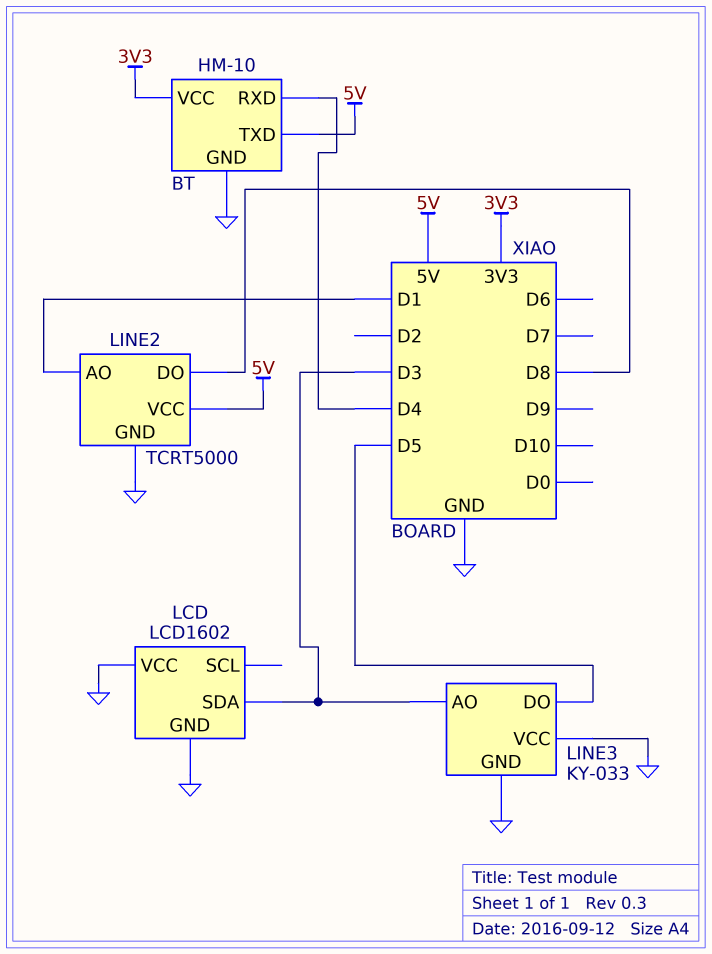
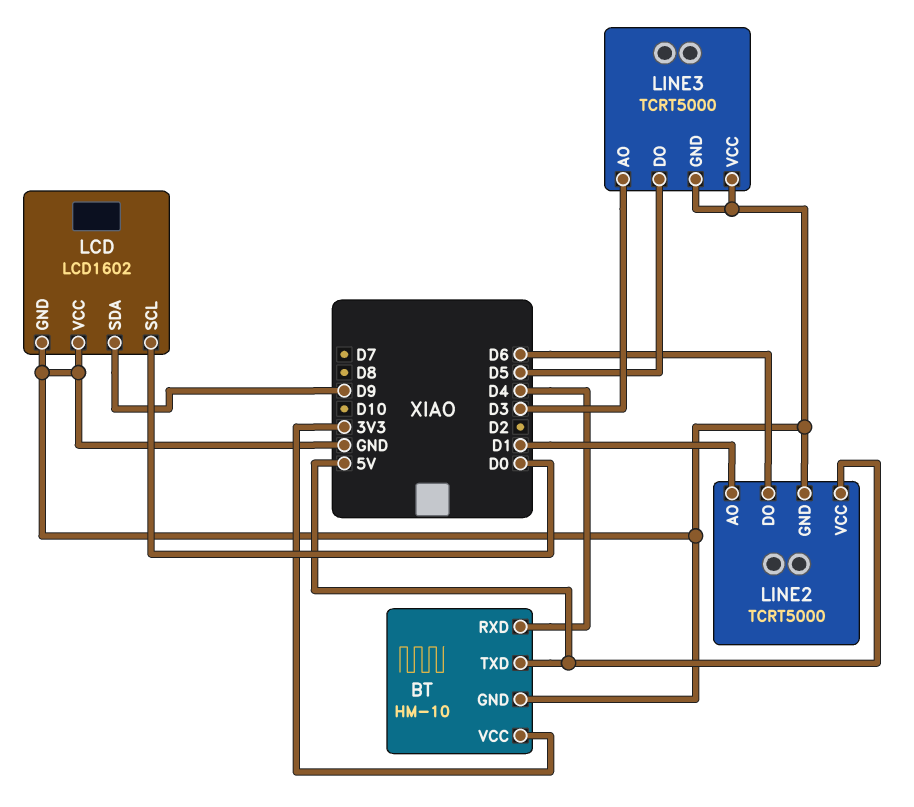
LCD pin SCL: none -> D0
LCD pin SDA: D3 -> D9
LINE2 pin DO: D8 -> D6
LINE3: KY-033 -> TCRT5000

